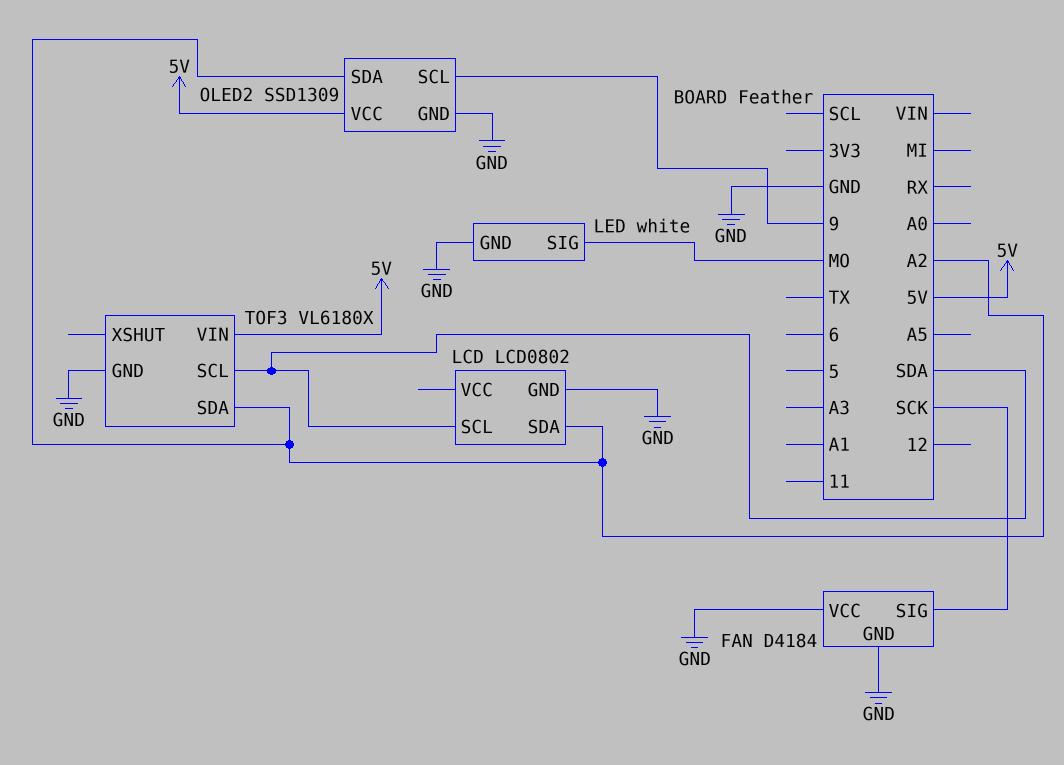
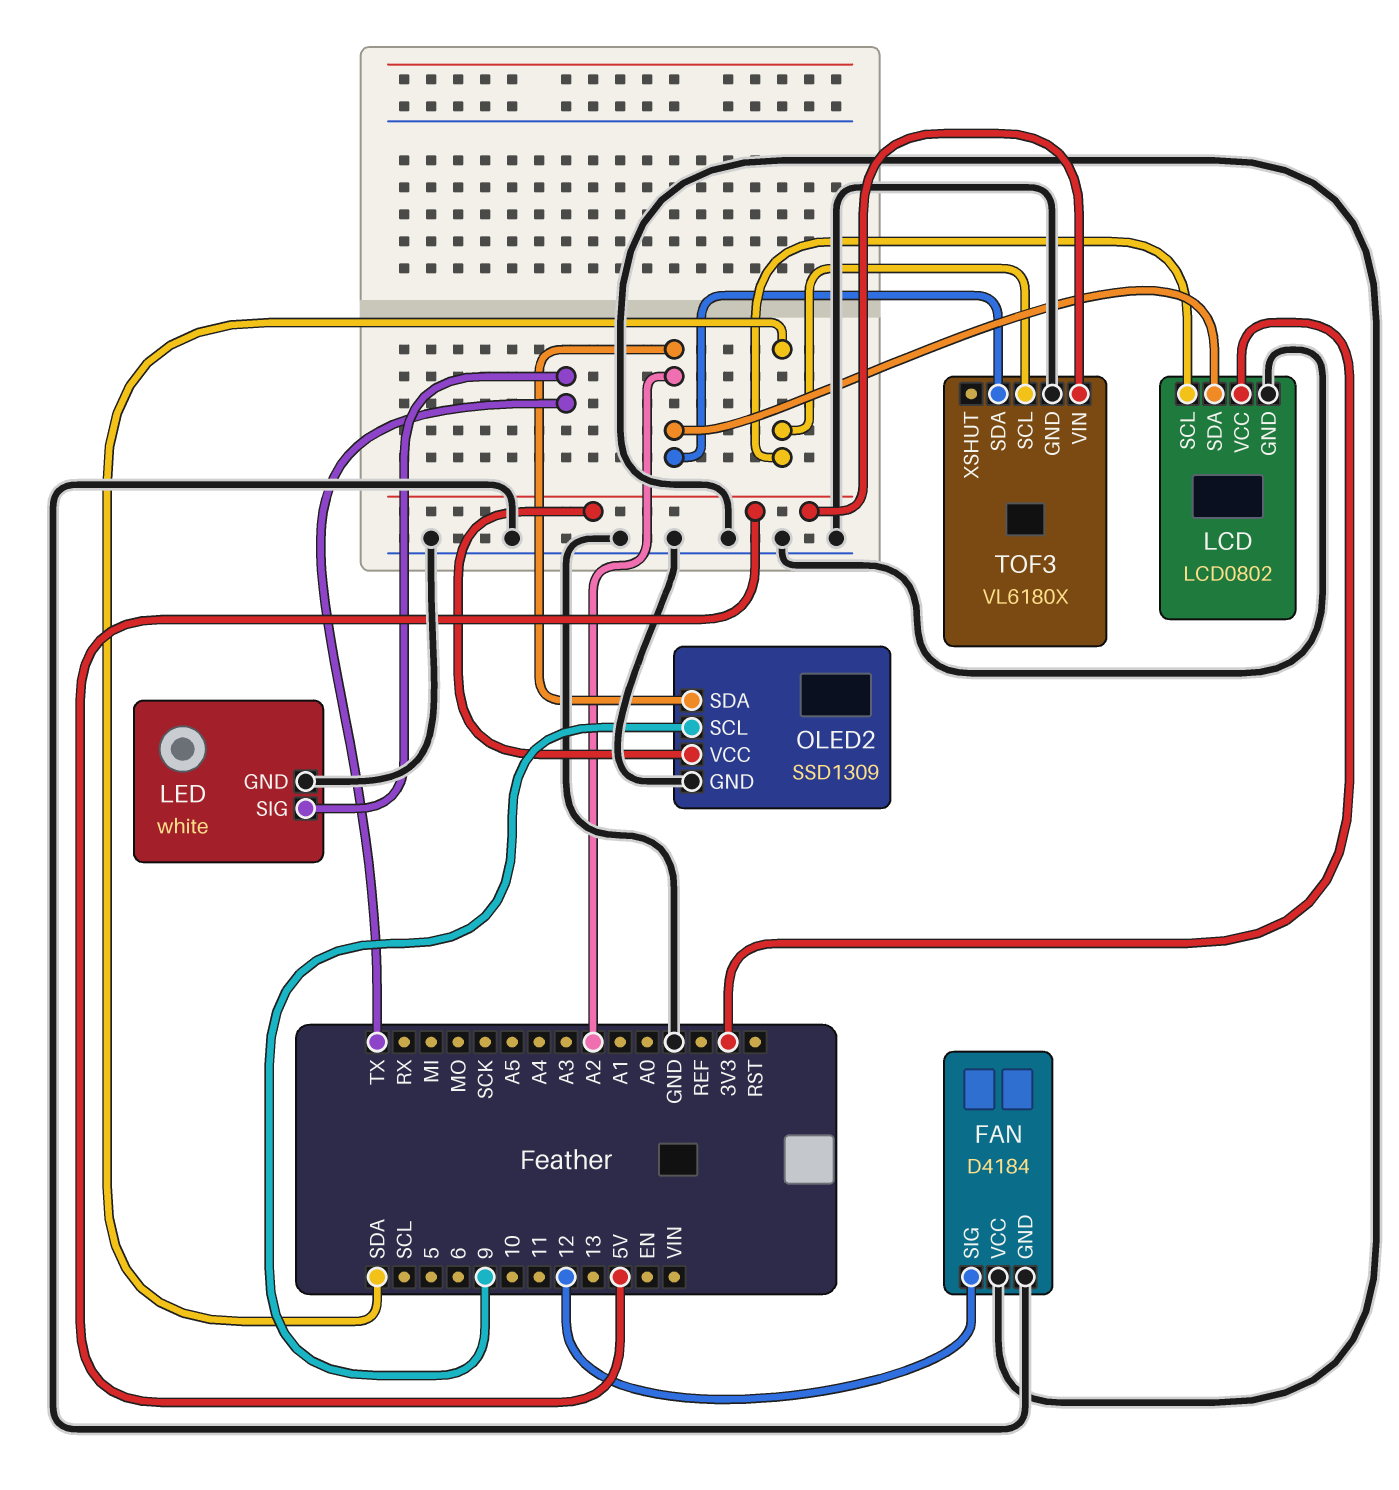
FAN pin SIG: SCK -> 12
LCD pin VCC: none -> 3V3
LED pin SIG: MO -> TX

